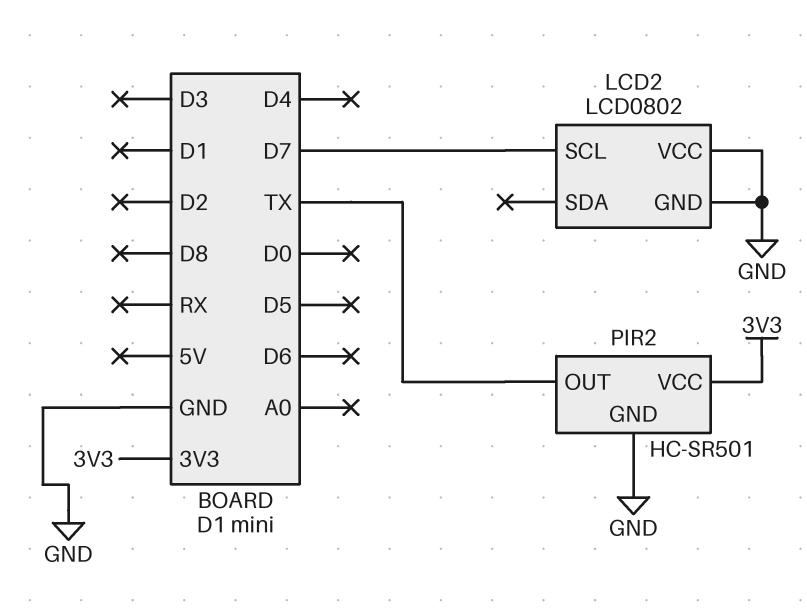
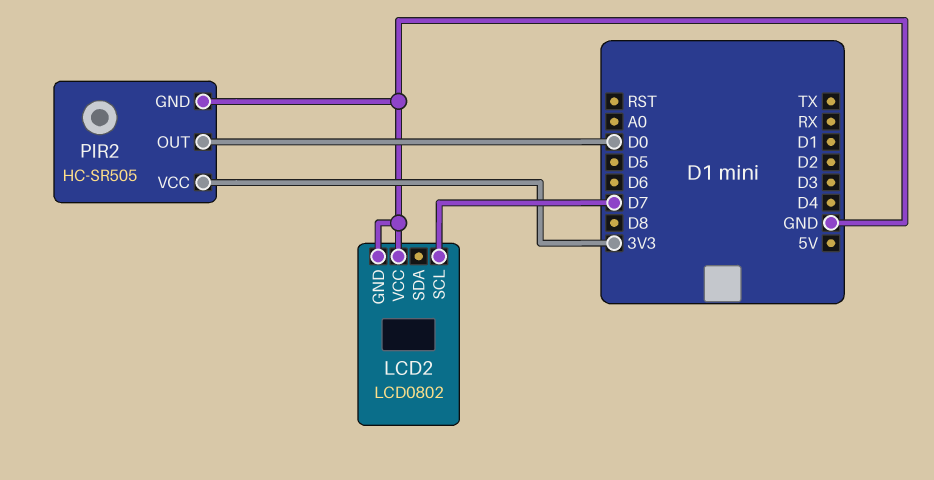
PIR2: HC-SR501 -> HC-SR505
PIR2 pin OUT: TX -> D0

